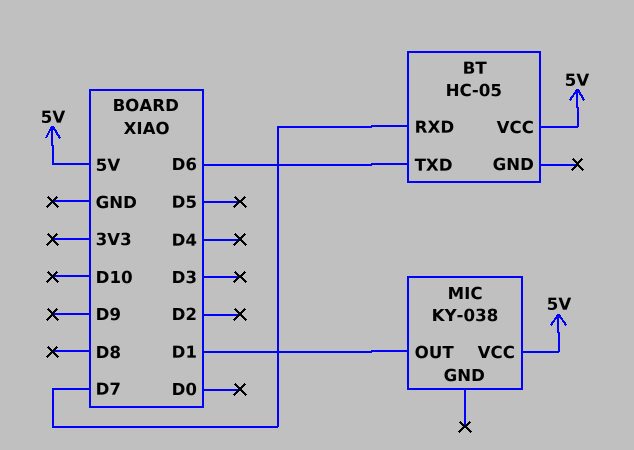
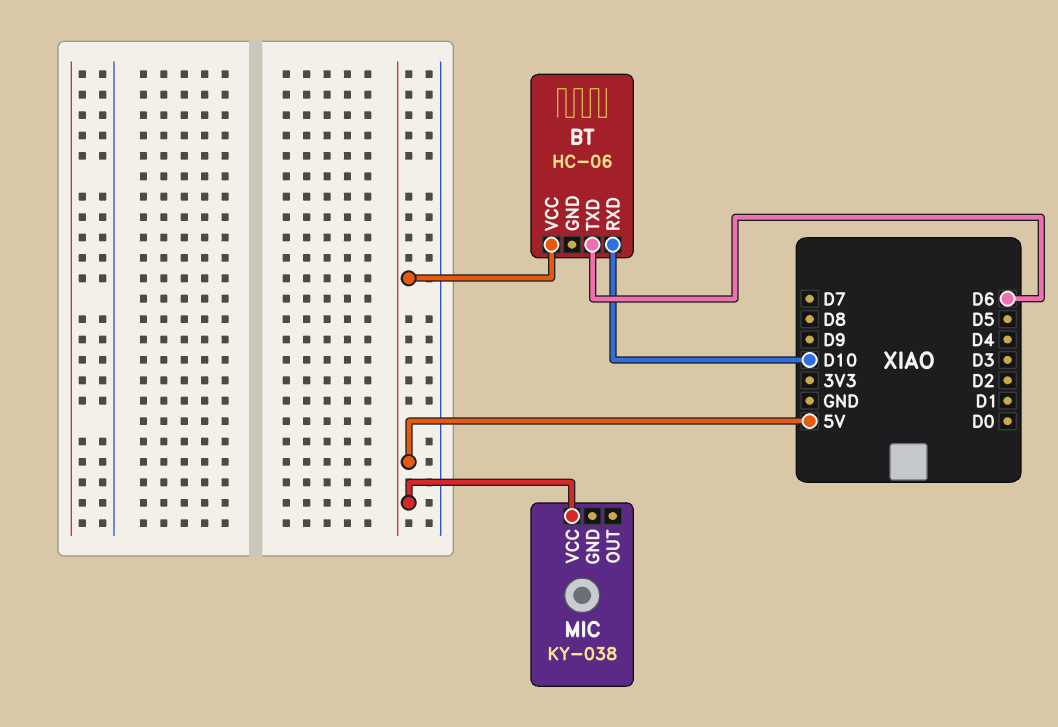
BT: HC-05 -> HC-06
BT pin RXD: D7 -> D10
MIC pin OUT: D1 -> none

